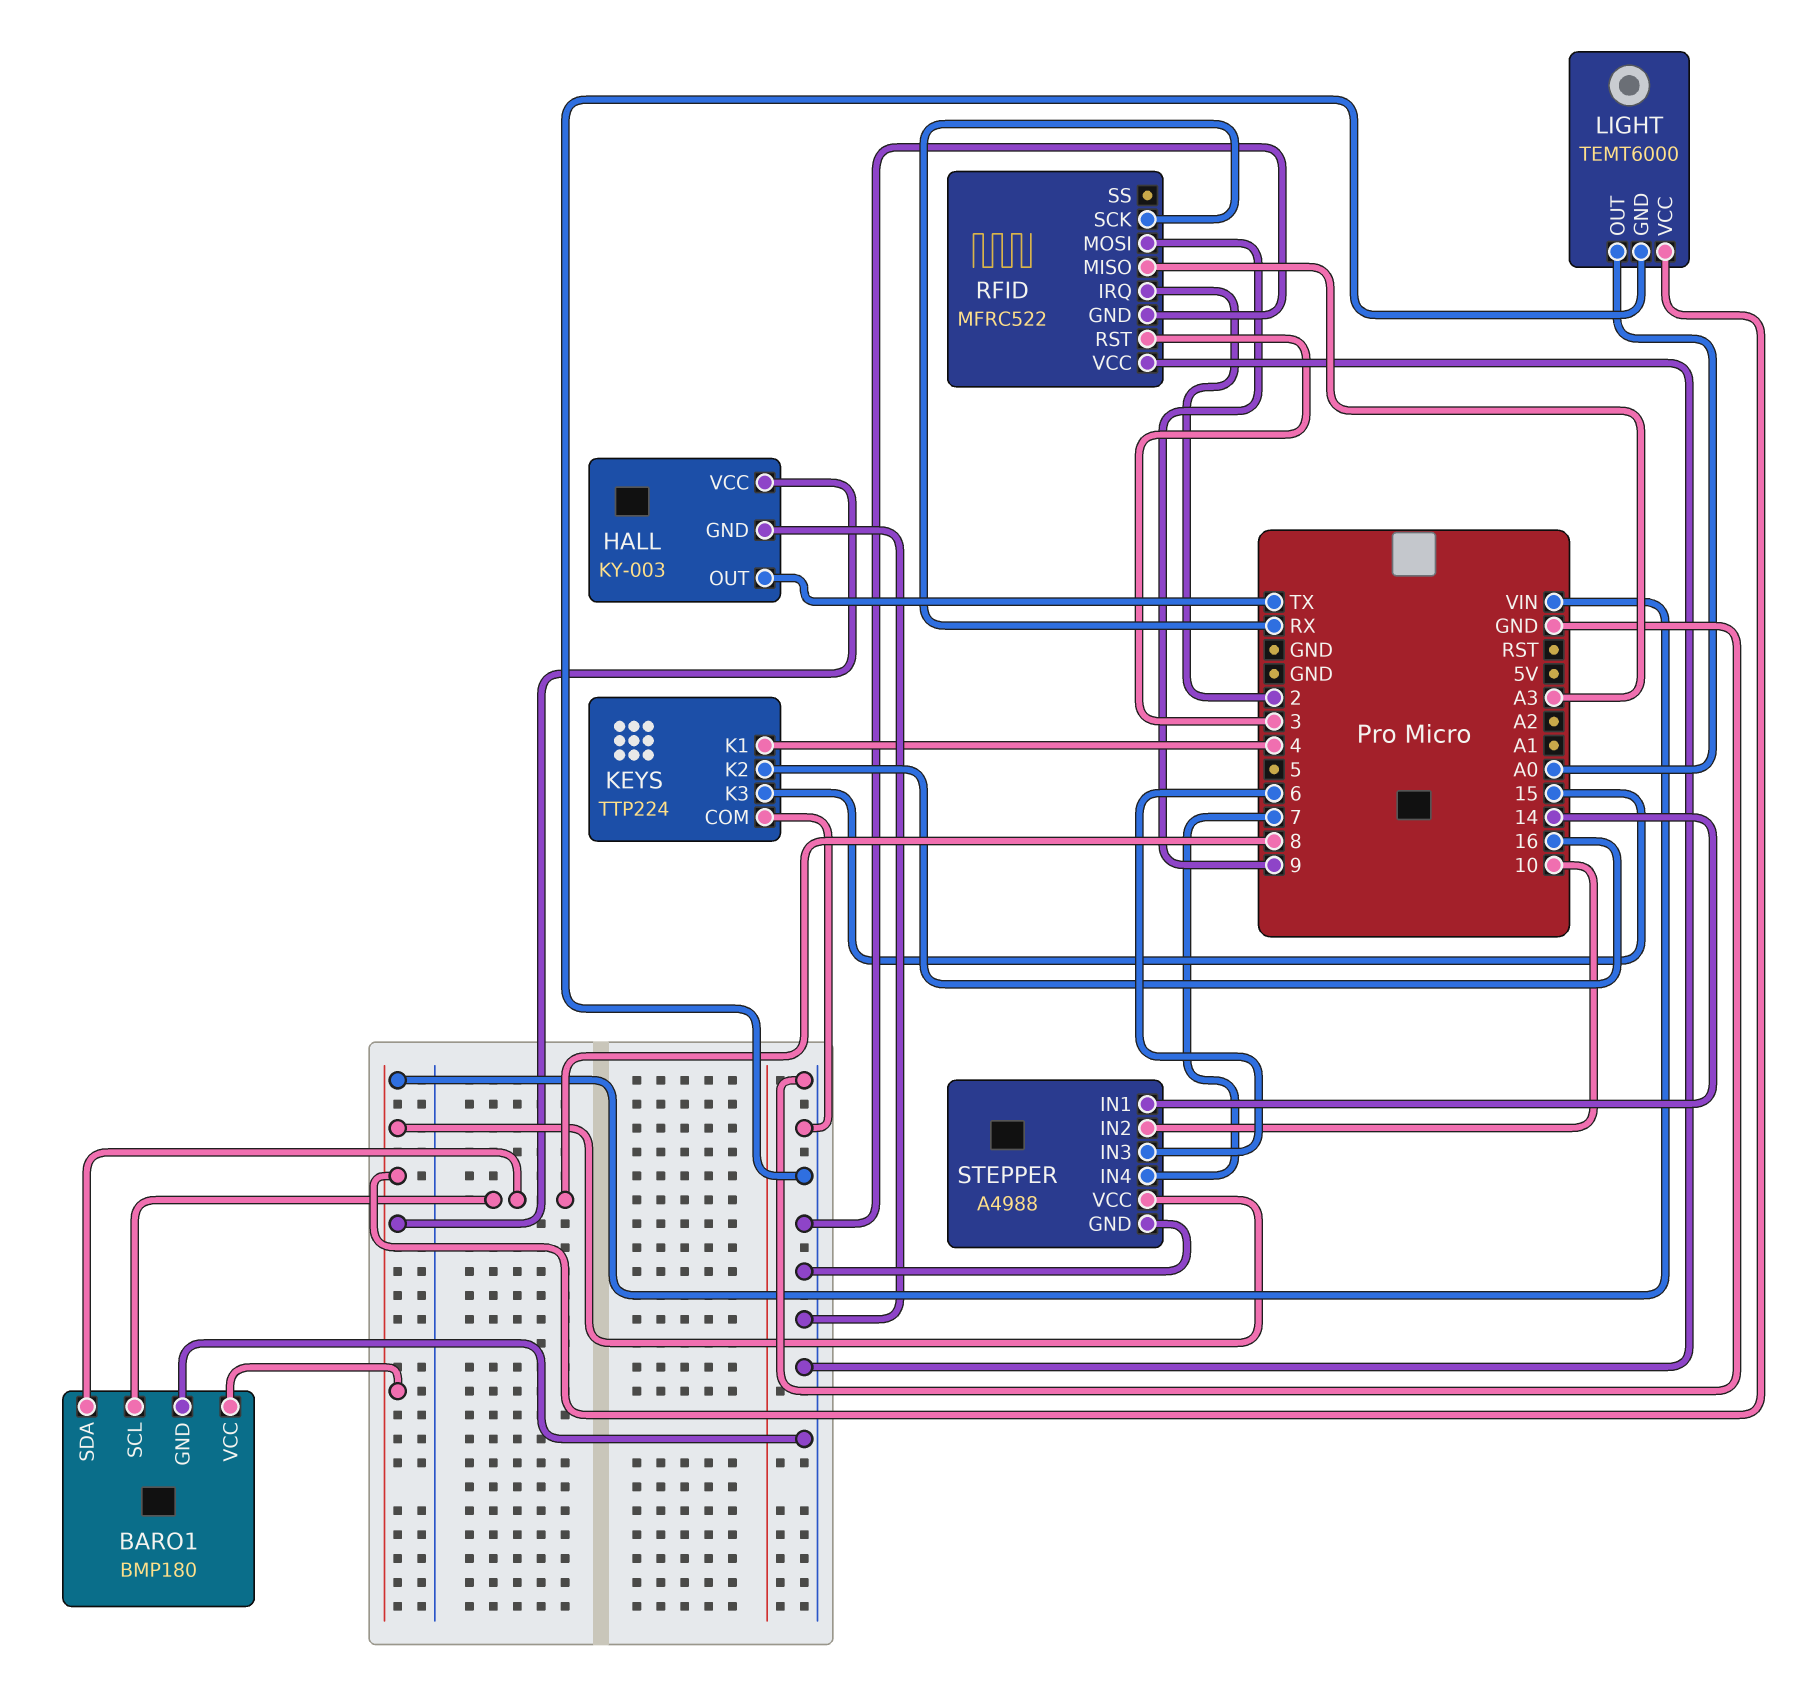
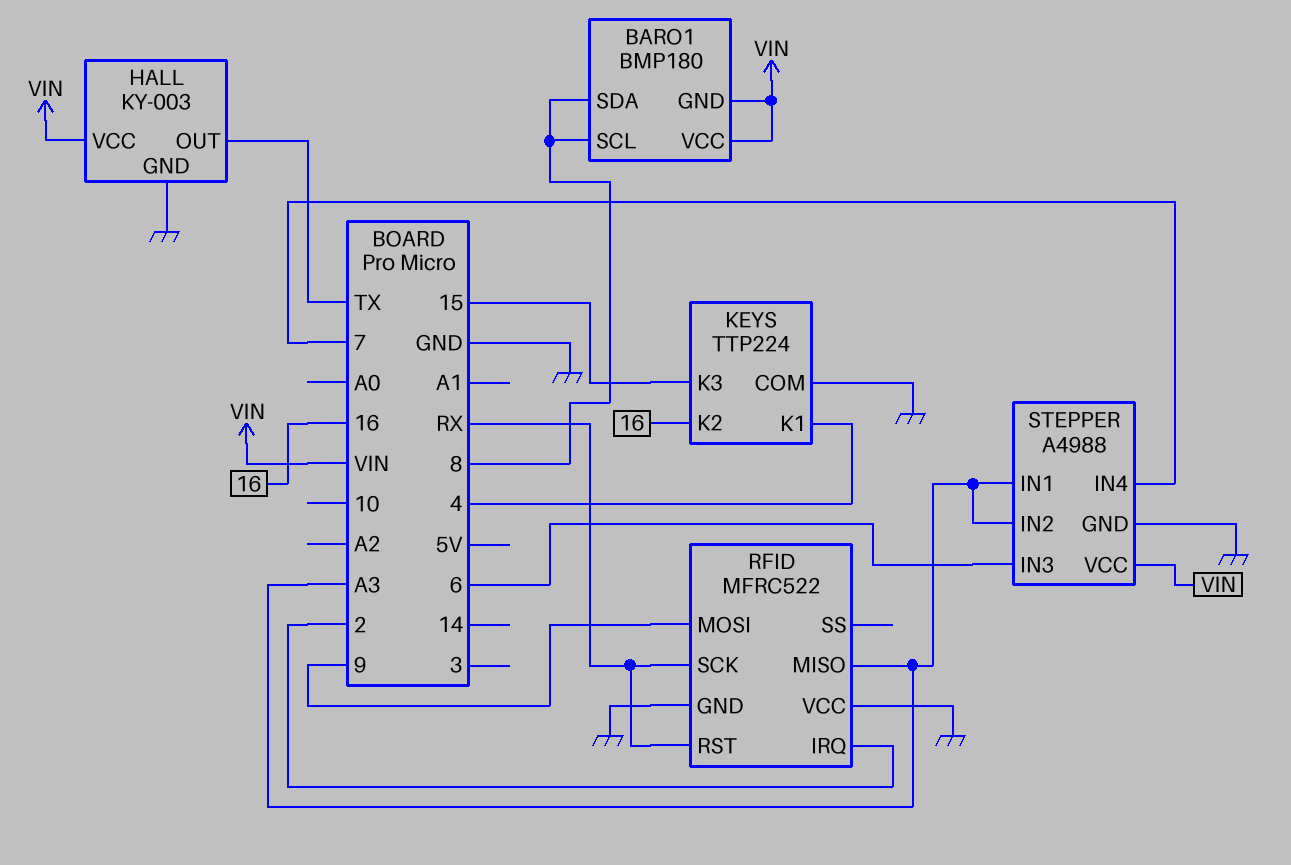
BARO1 pin GND: GND -> VIN
LIGHT: TEMT6000 -> none
LIGHT pin GND: GND -> none
LIGHT pin OUT: A0 -> none
LIGHT pin VCC: VIN -> none
RFID pin RST: 3 -> RX
STEPPER pin IN1: 14 -> A3
STEPPER pin IN2: 10 -> A3

